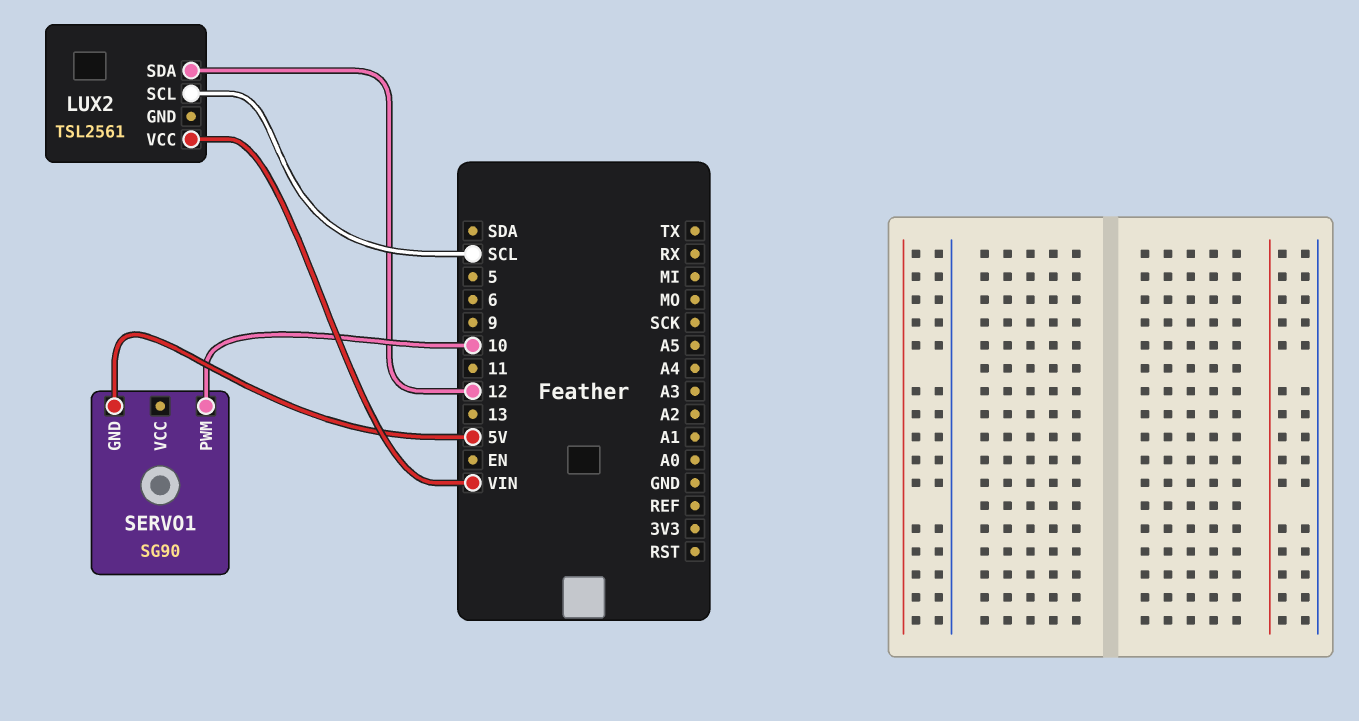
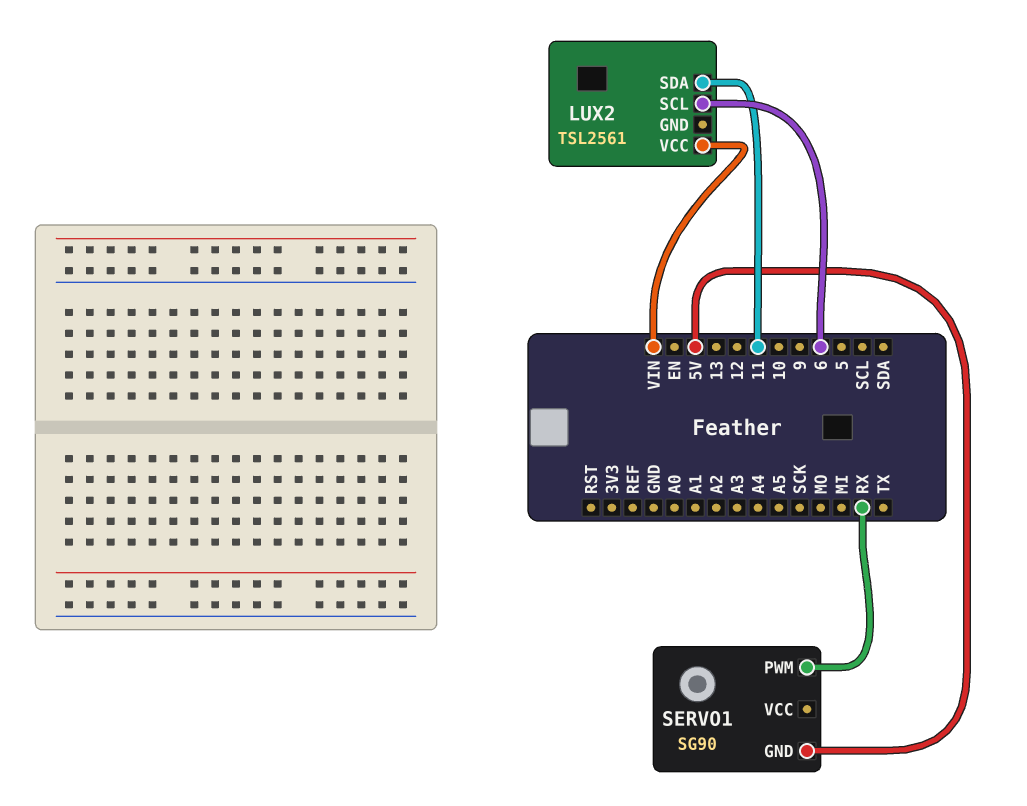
LUX2 pin SCL: SCL -> 6
LUX2 pin SDA: 12 -> 11
SERVO1 pin PWM: 10 -> RX

